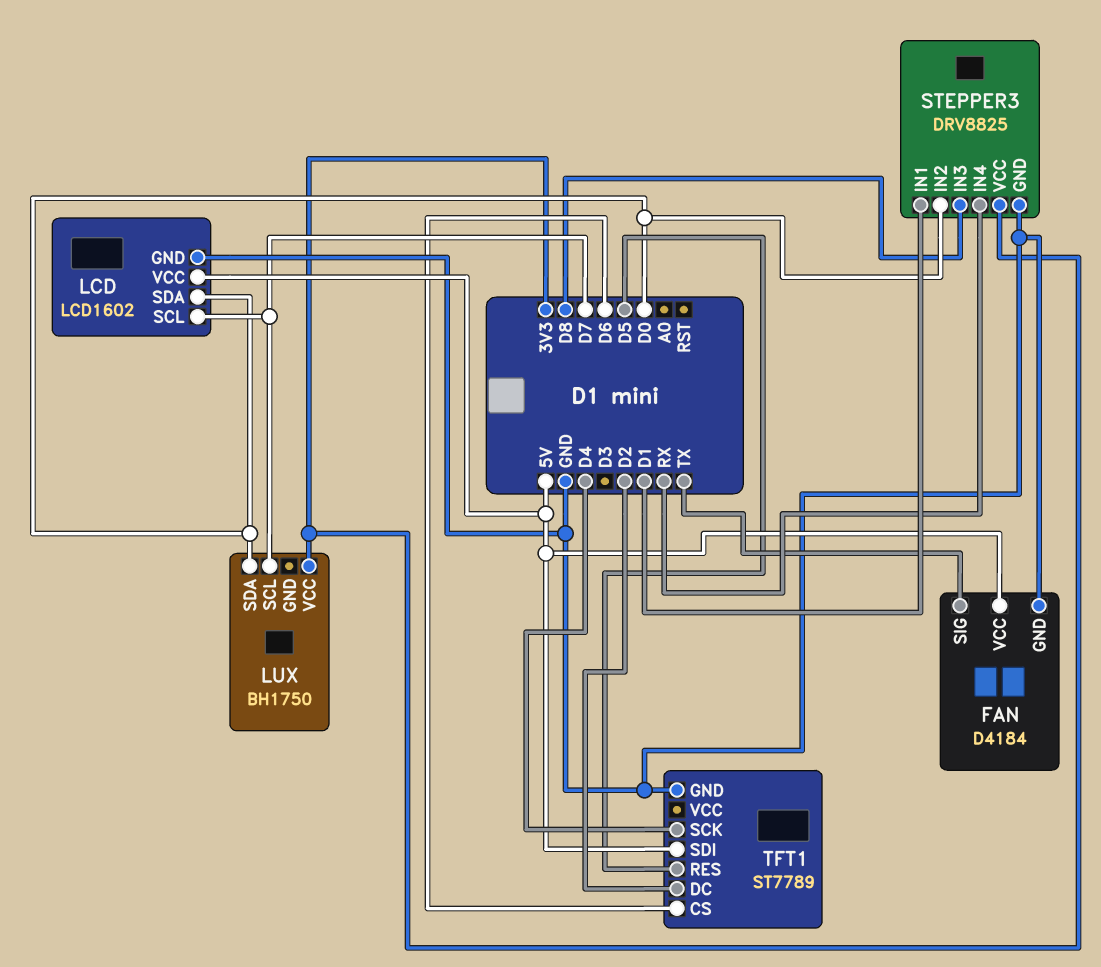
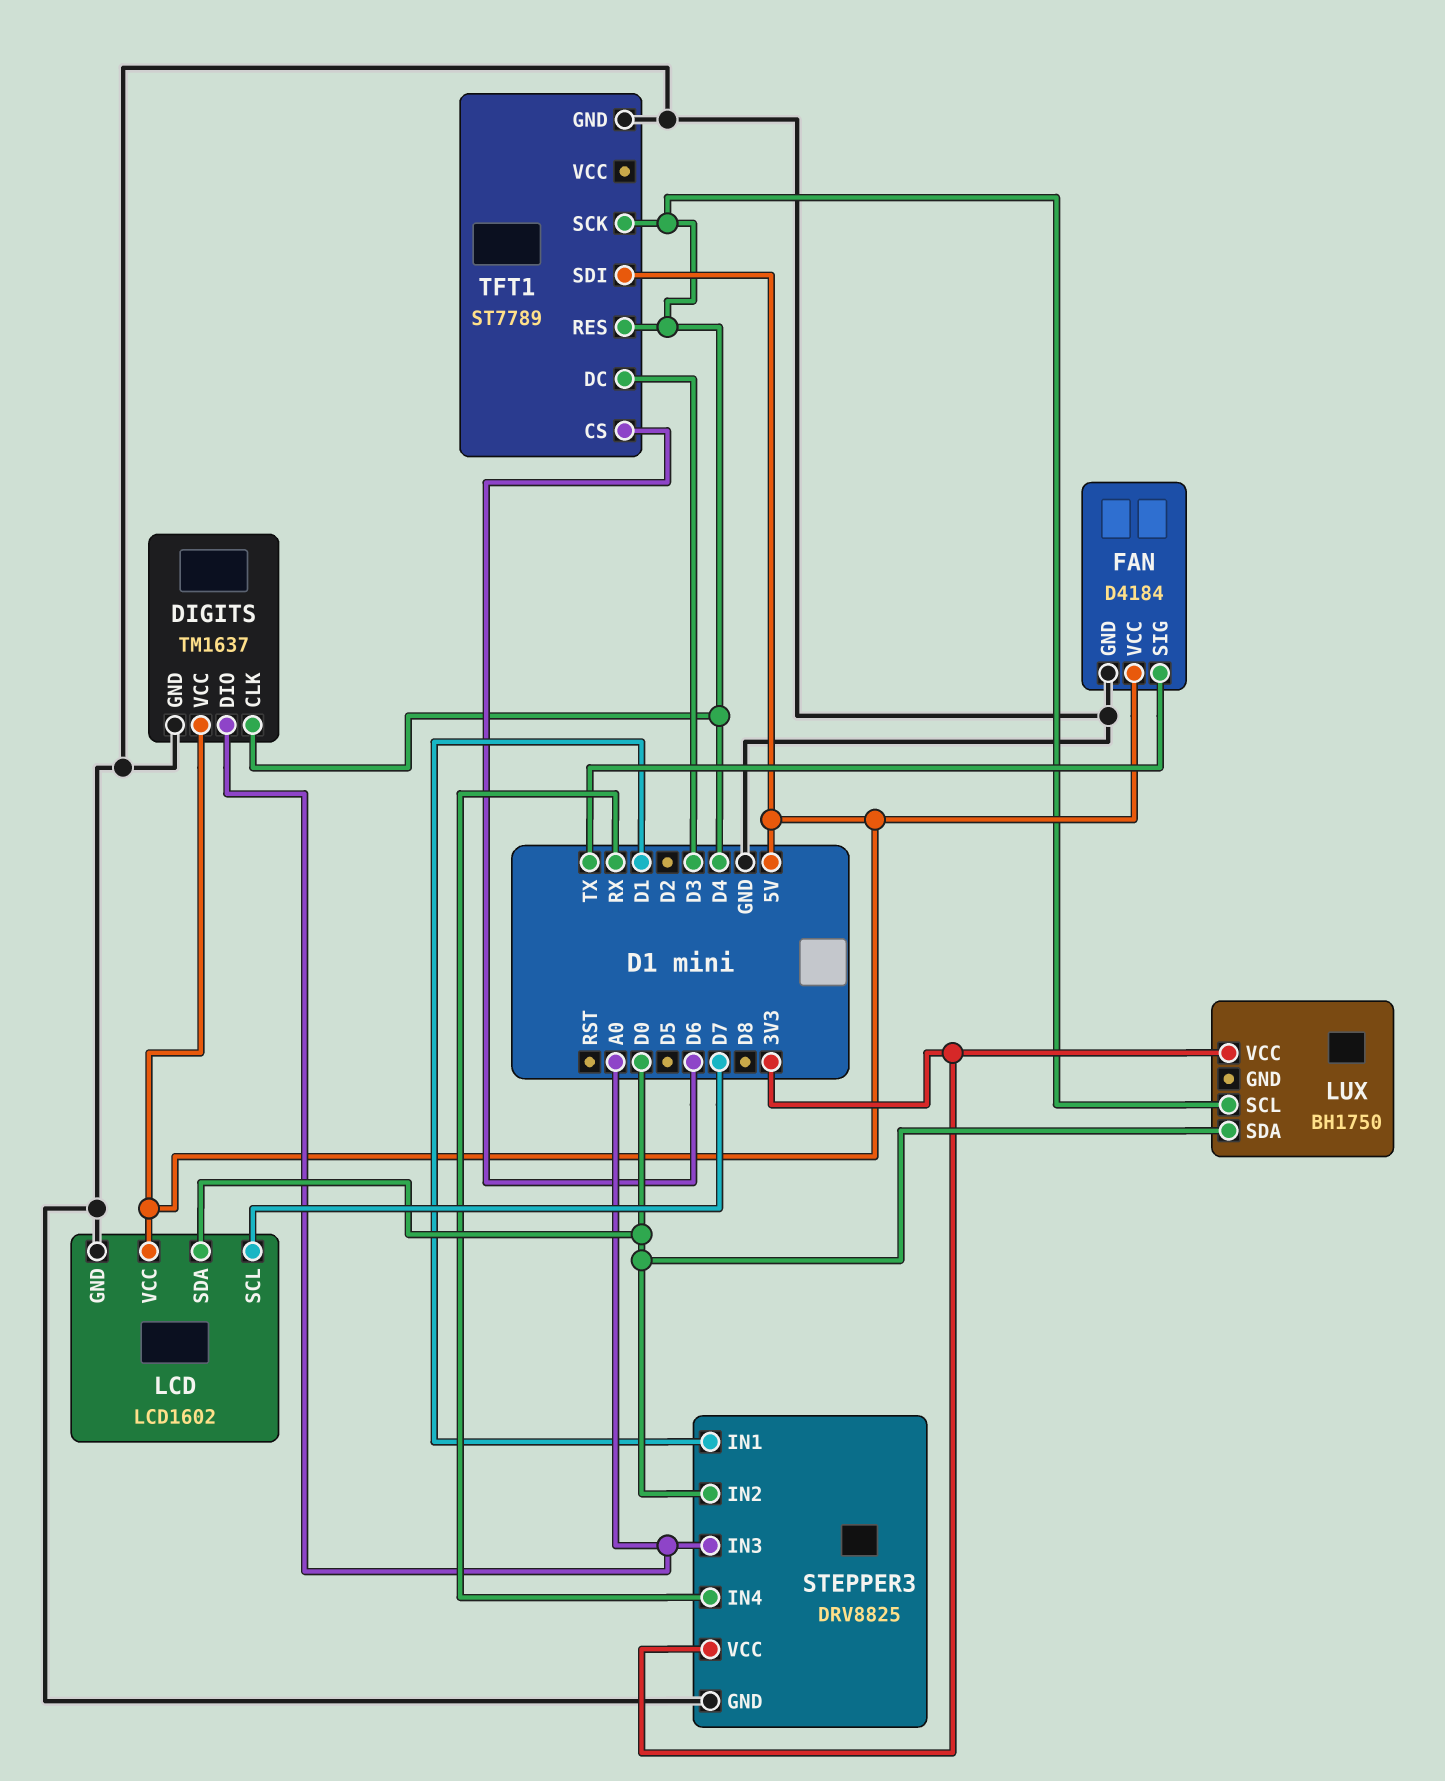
DIGITS: none -> TM1637
DIGITS pin CLK: none -> D4
DIGITS pin DIO: none -> A0
DIGITS pin GND: none -> GND
DIGITS pin VCC: none -> 5V
LUX pin SCL: D7 -> D4
STEPPER3 pin IN3: D8 -> A0
TFT1 pin DC: D2 -> D3
TFT1 pin RES: D5 -> D4

